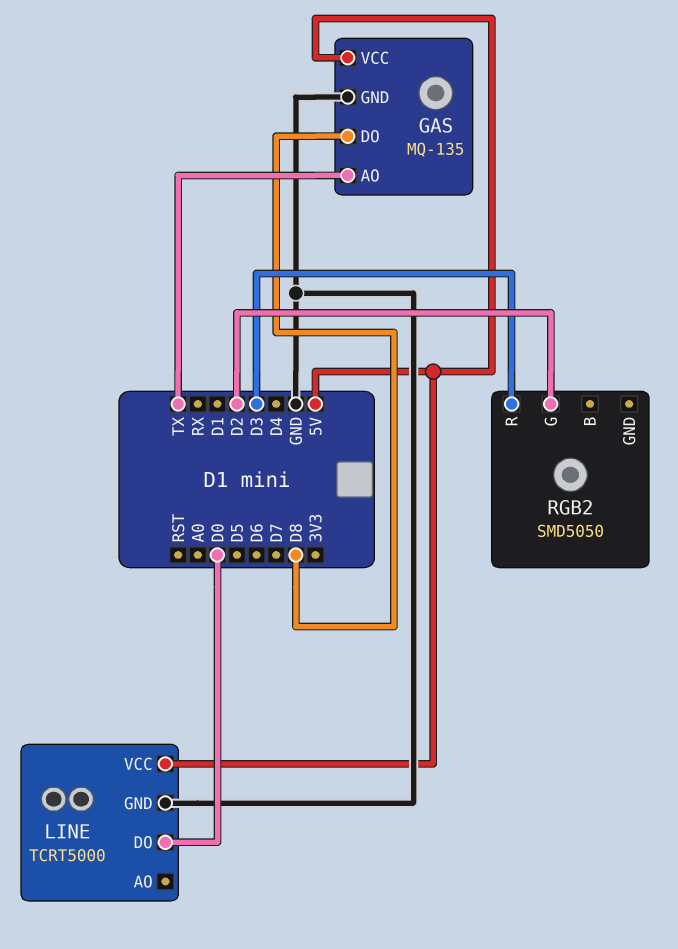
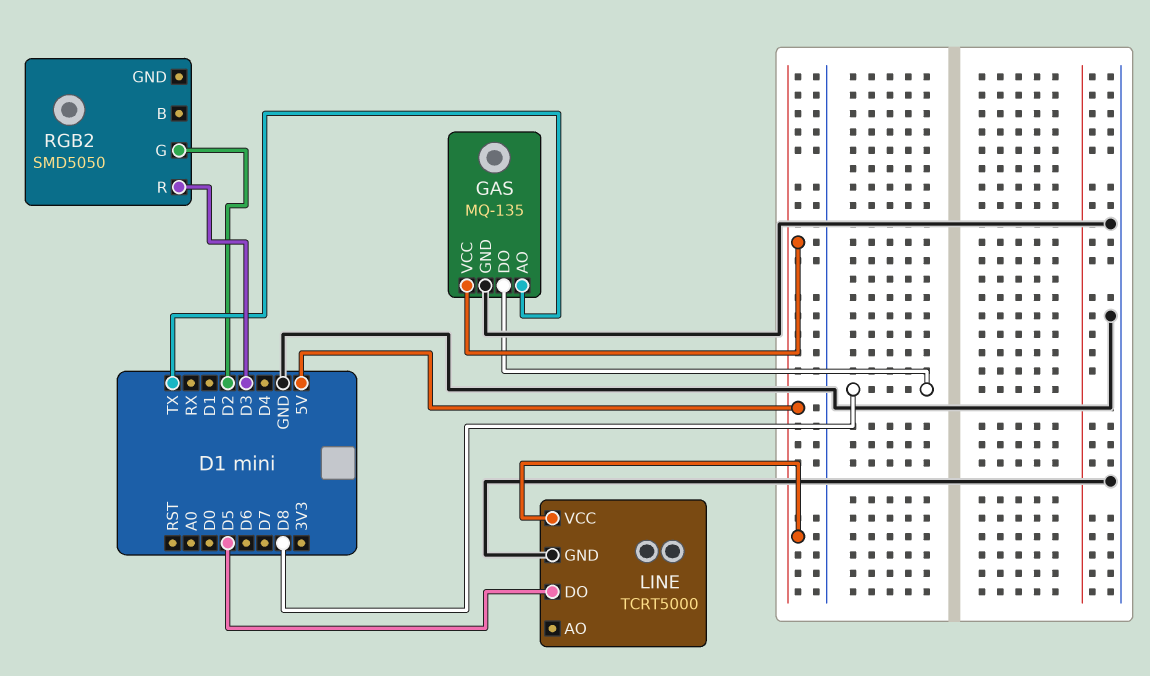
LINE pin DO: D0 -> D5

